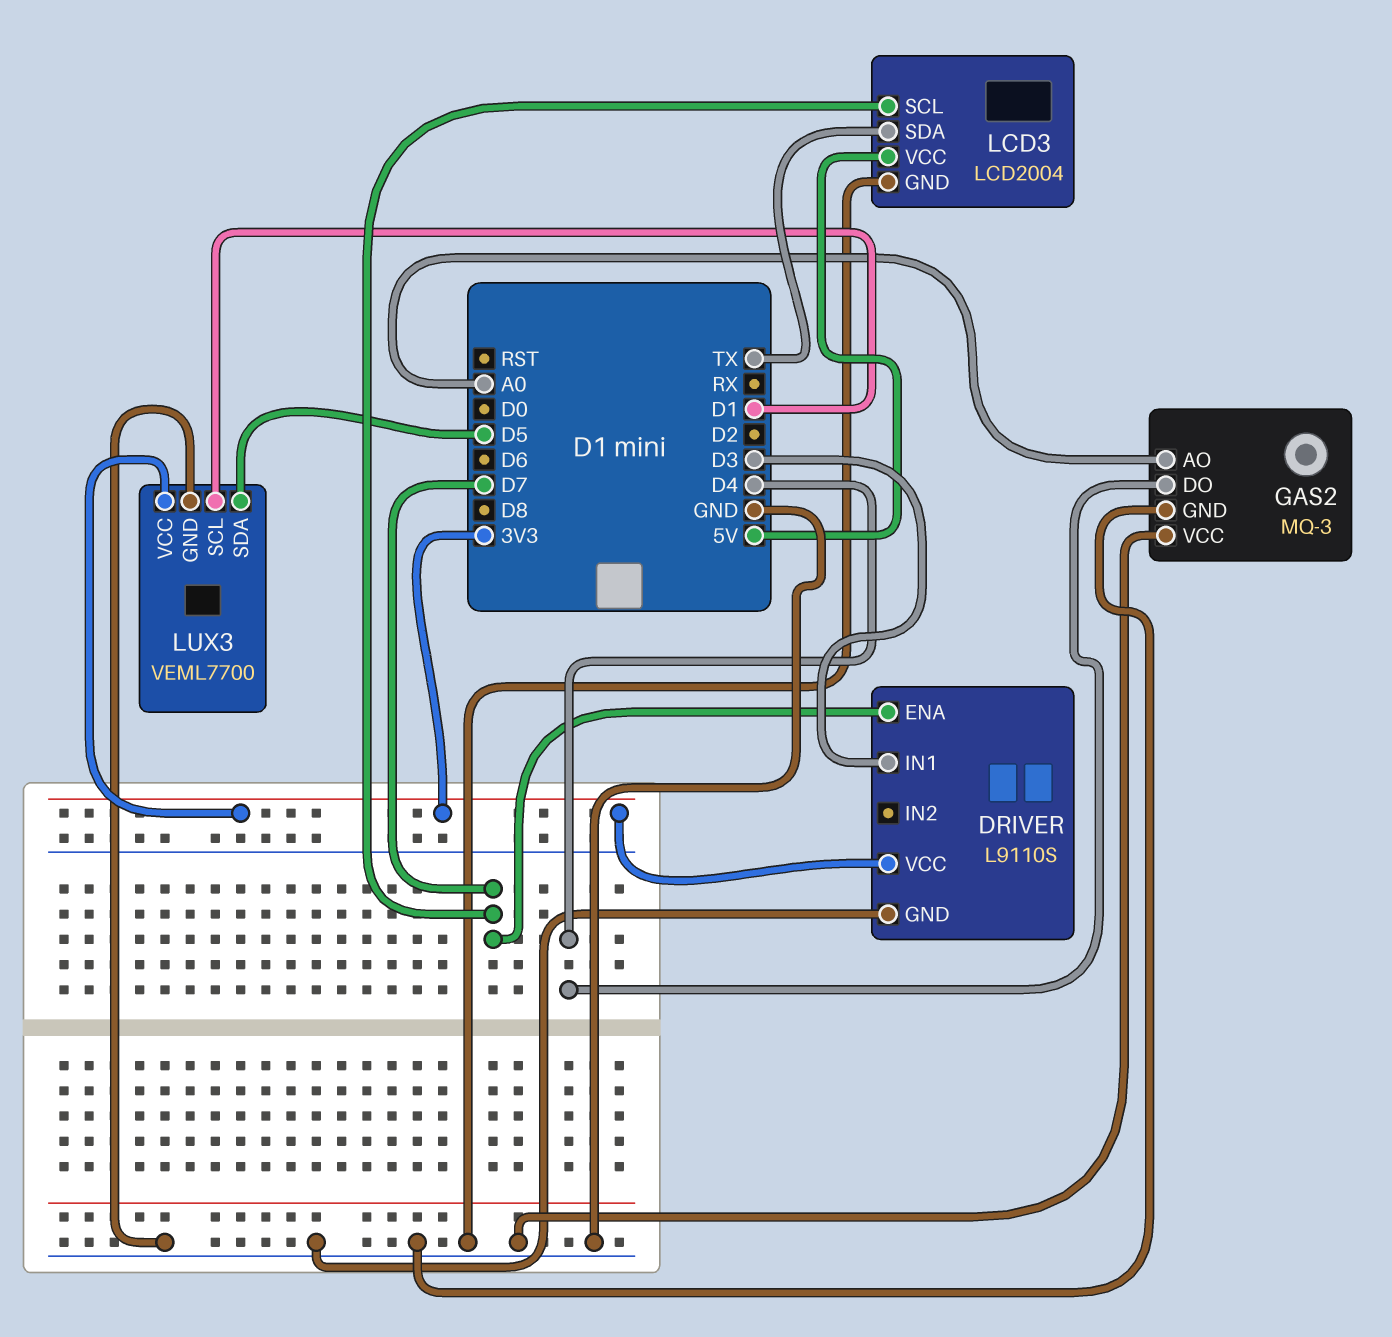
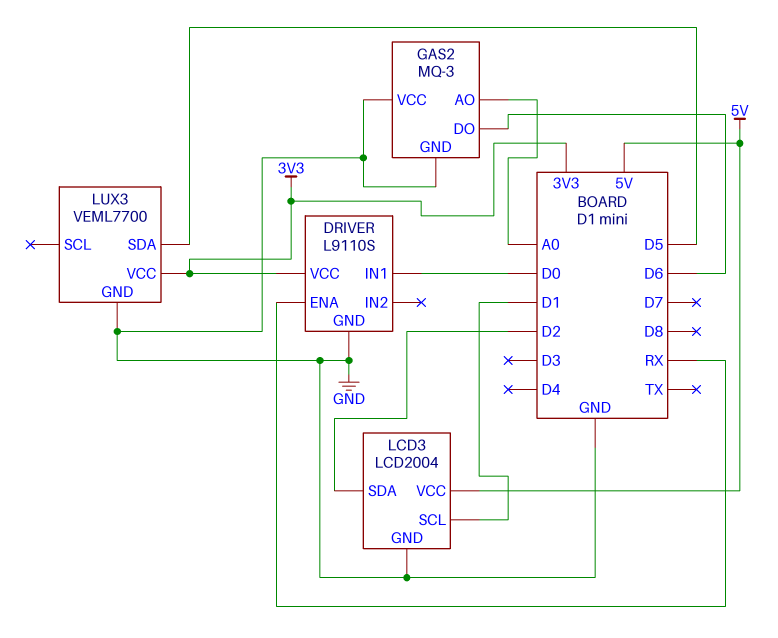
DRIVER pin ENA: D7 -> RX
DRIVER pin IN1: D3 -> D0
GAS2 pin DO: D4 -> D6
LCD3 pin SCL: D7 -> D1
LCD3 pin SDA: TX -> D2
LUX3 pin SCL: D1 -> none

